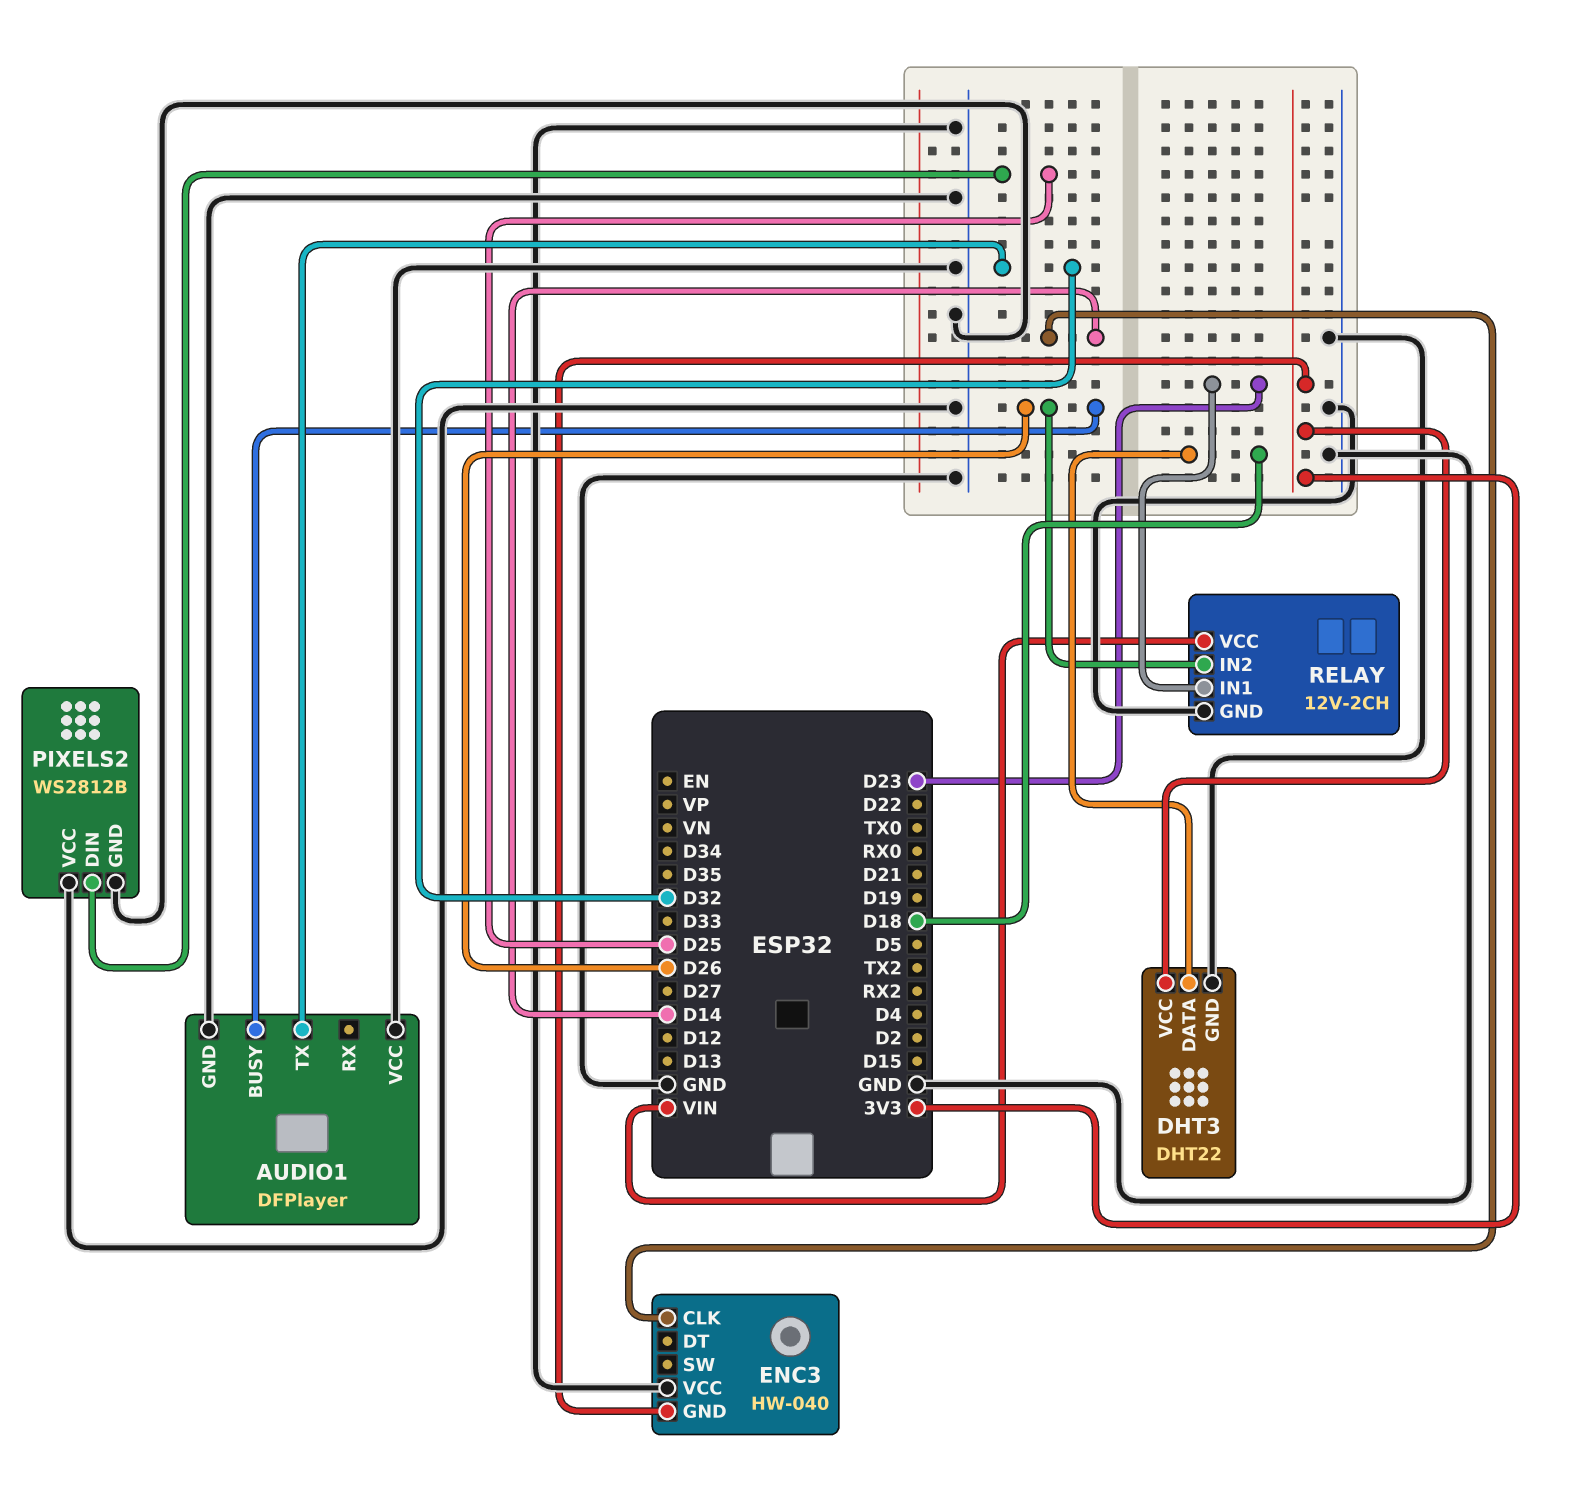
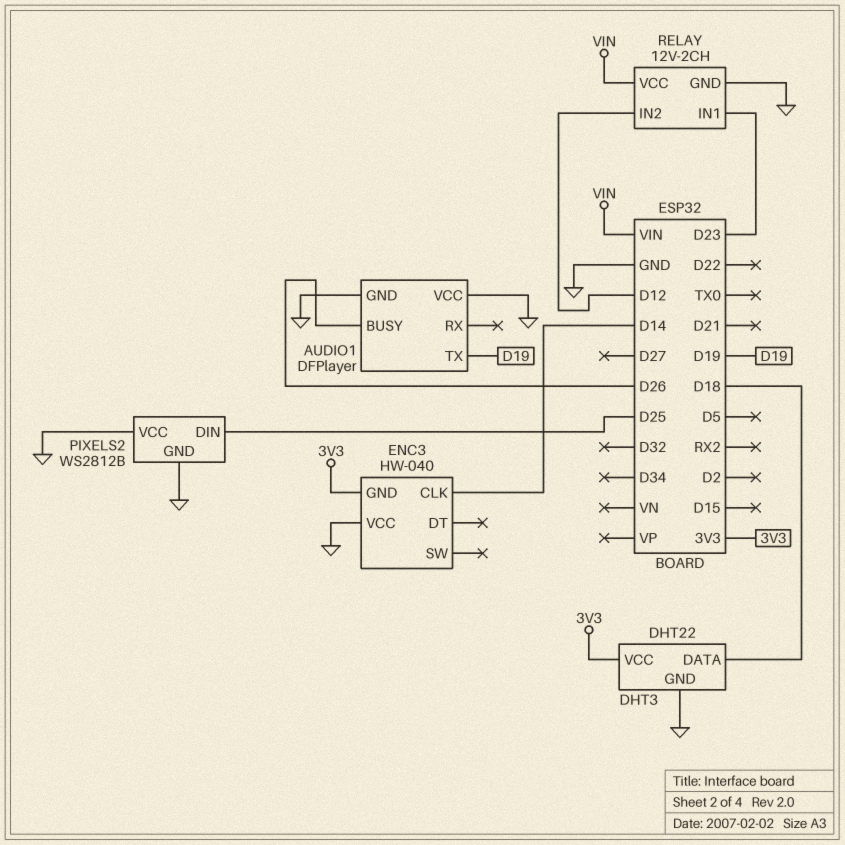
AUDIO1 pin TX: D32 -> D19
RELAY pin IN2: D26 -> D12

